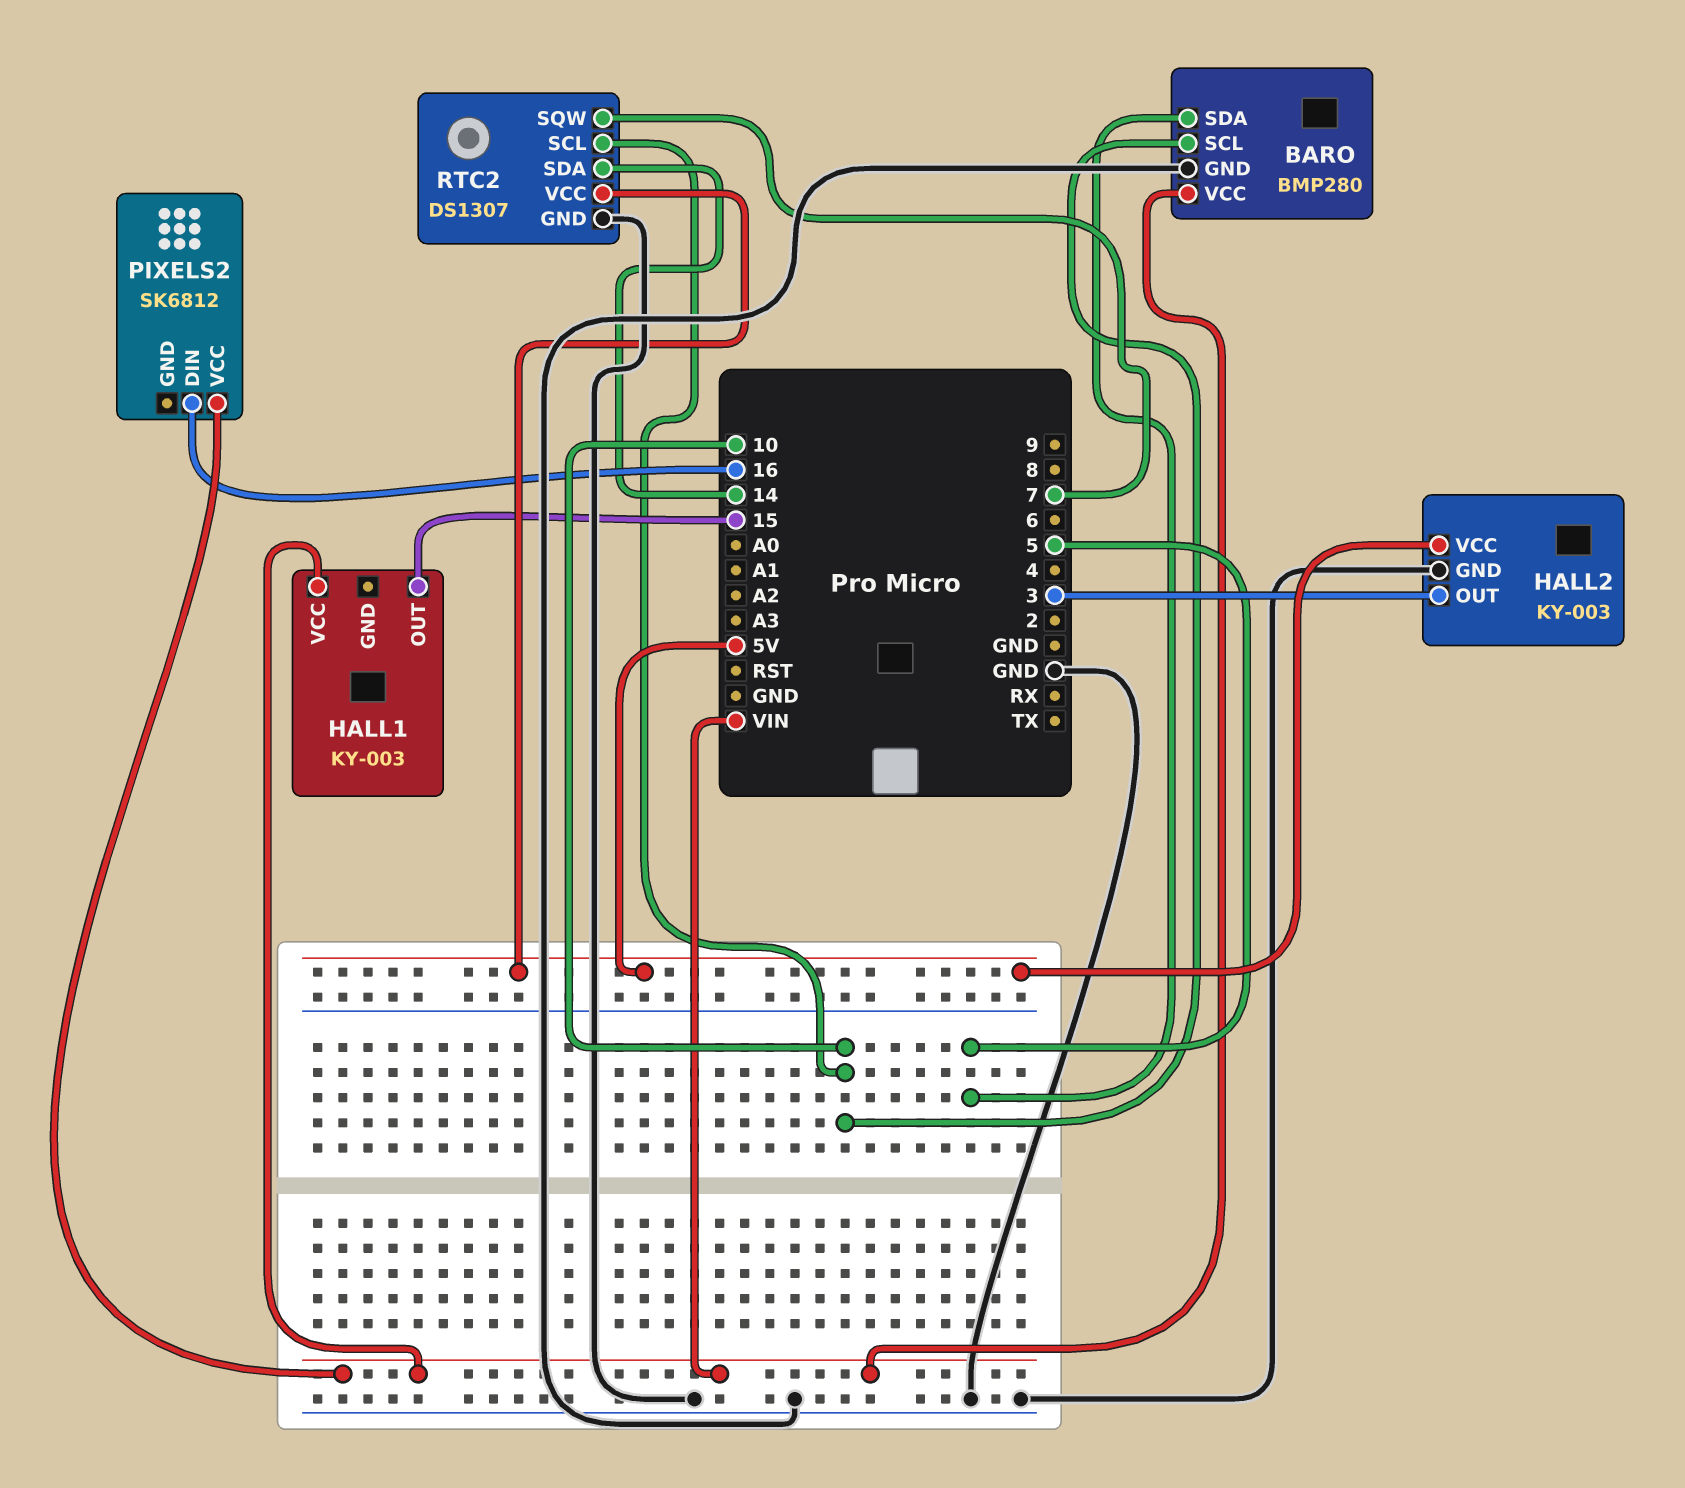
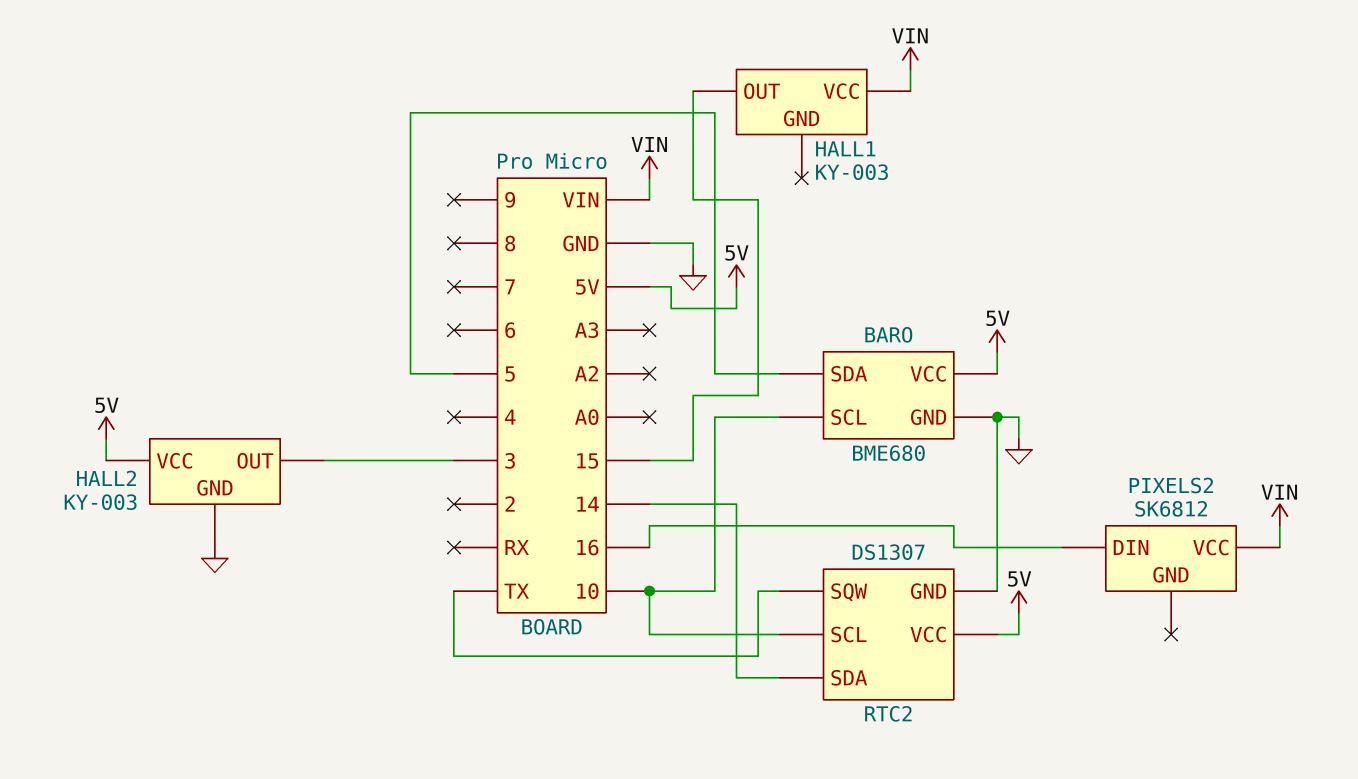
BARO: BMP280 -> BME680
BARO pin VCC: VIN -> 5V
RTC2 pin SQW: 7 -> TX

